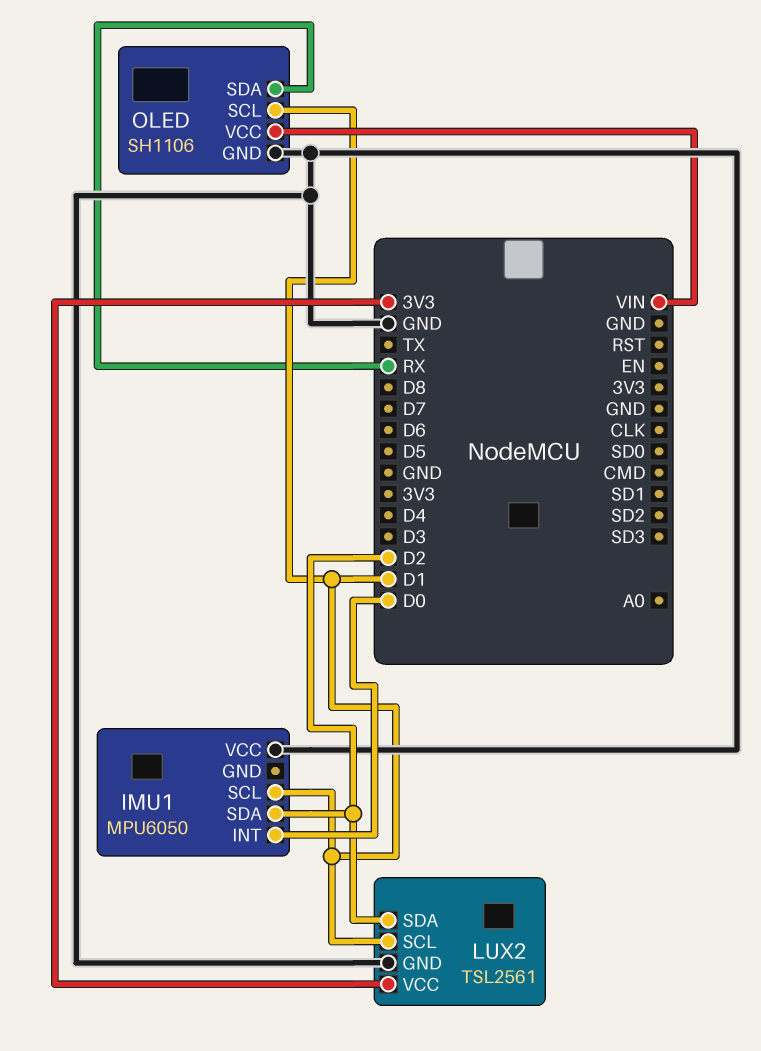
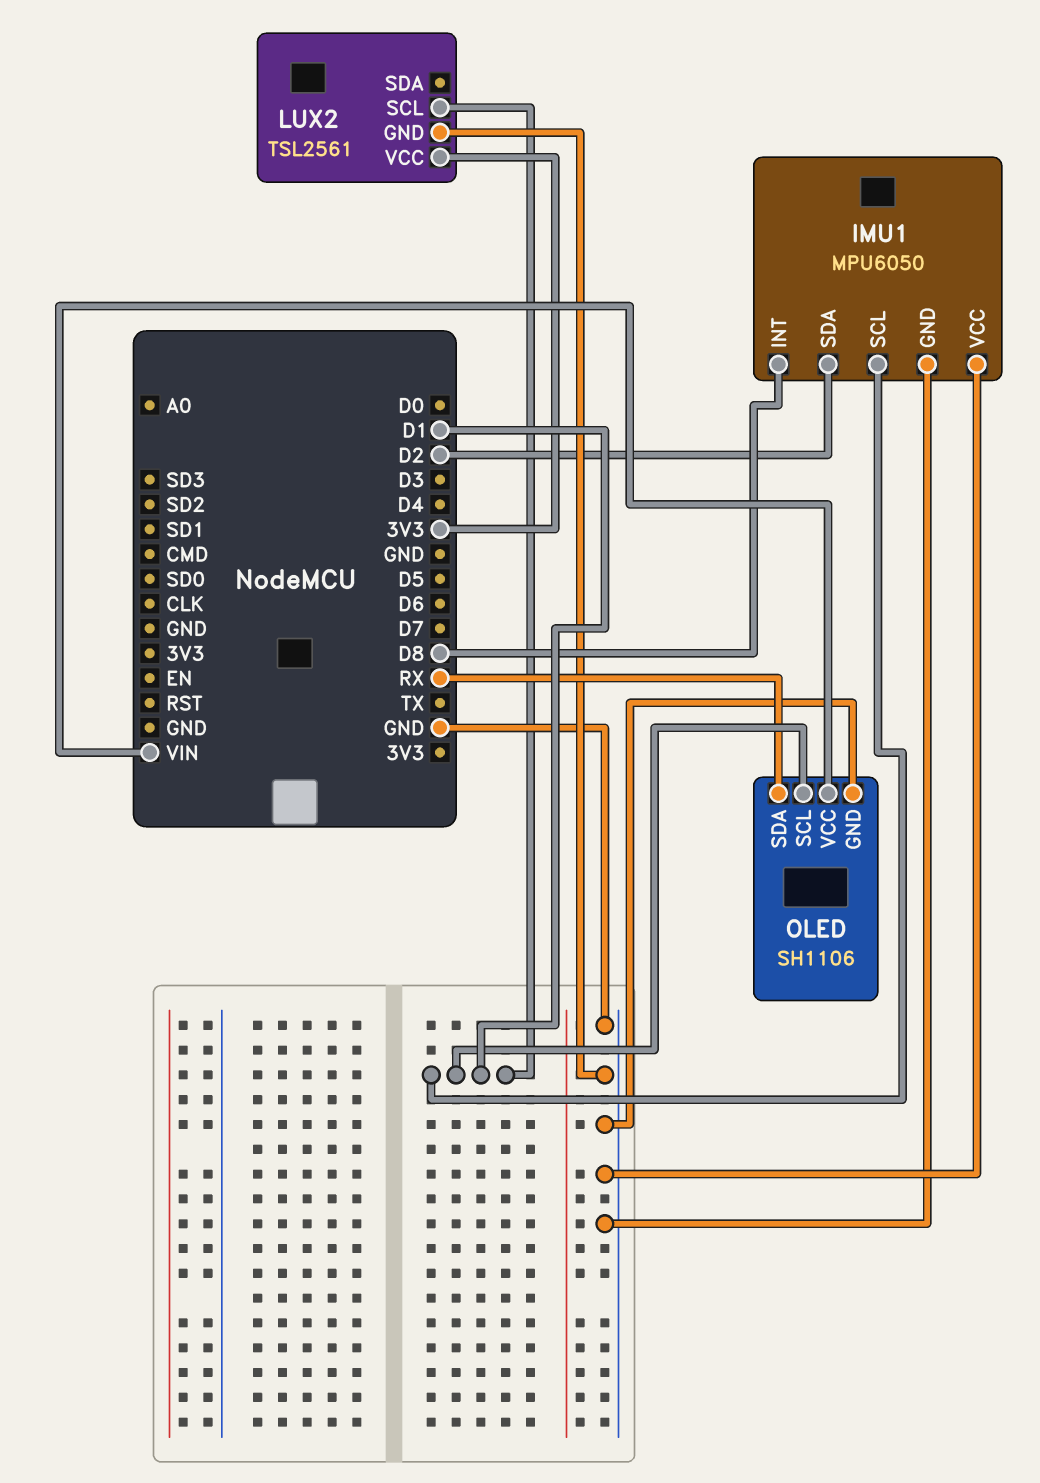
IMU1 pin GND: none -> GND
IMU1 pin INT: D0 -> D8
LUX2 pin SDA: D2 -> none

